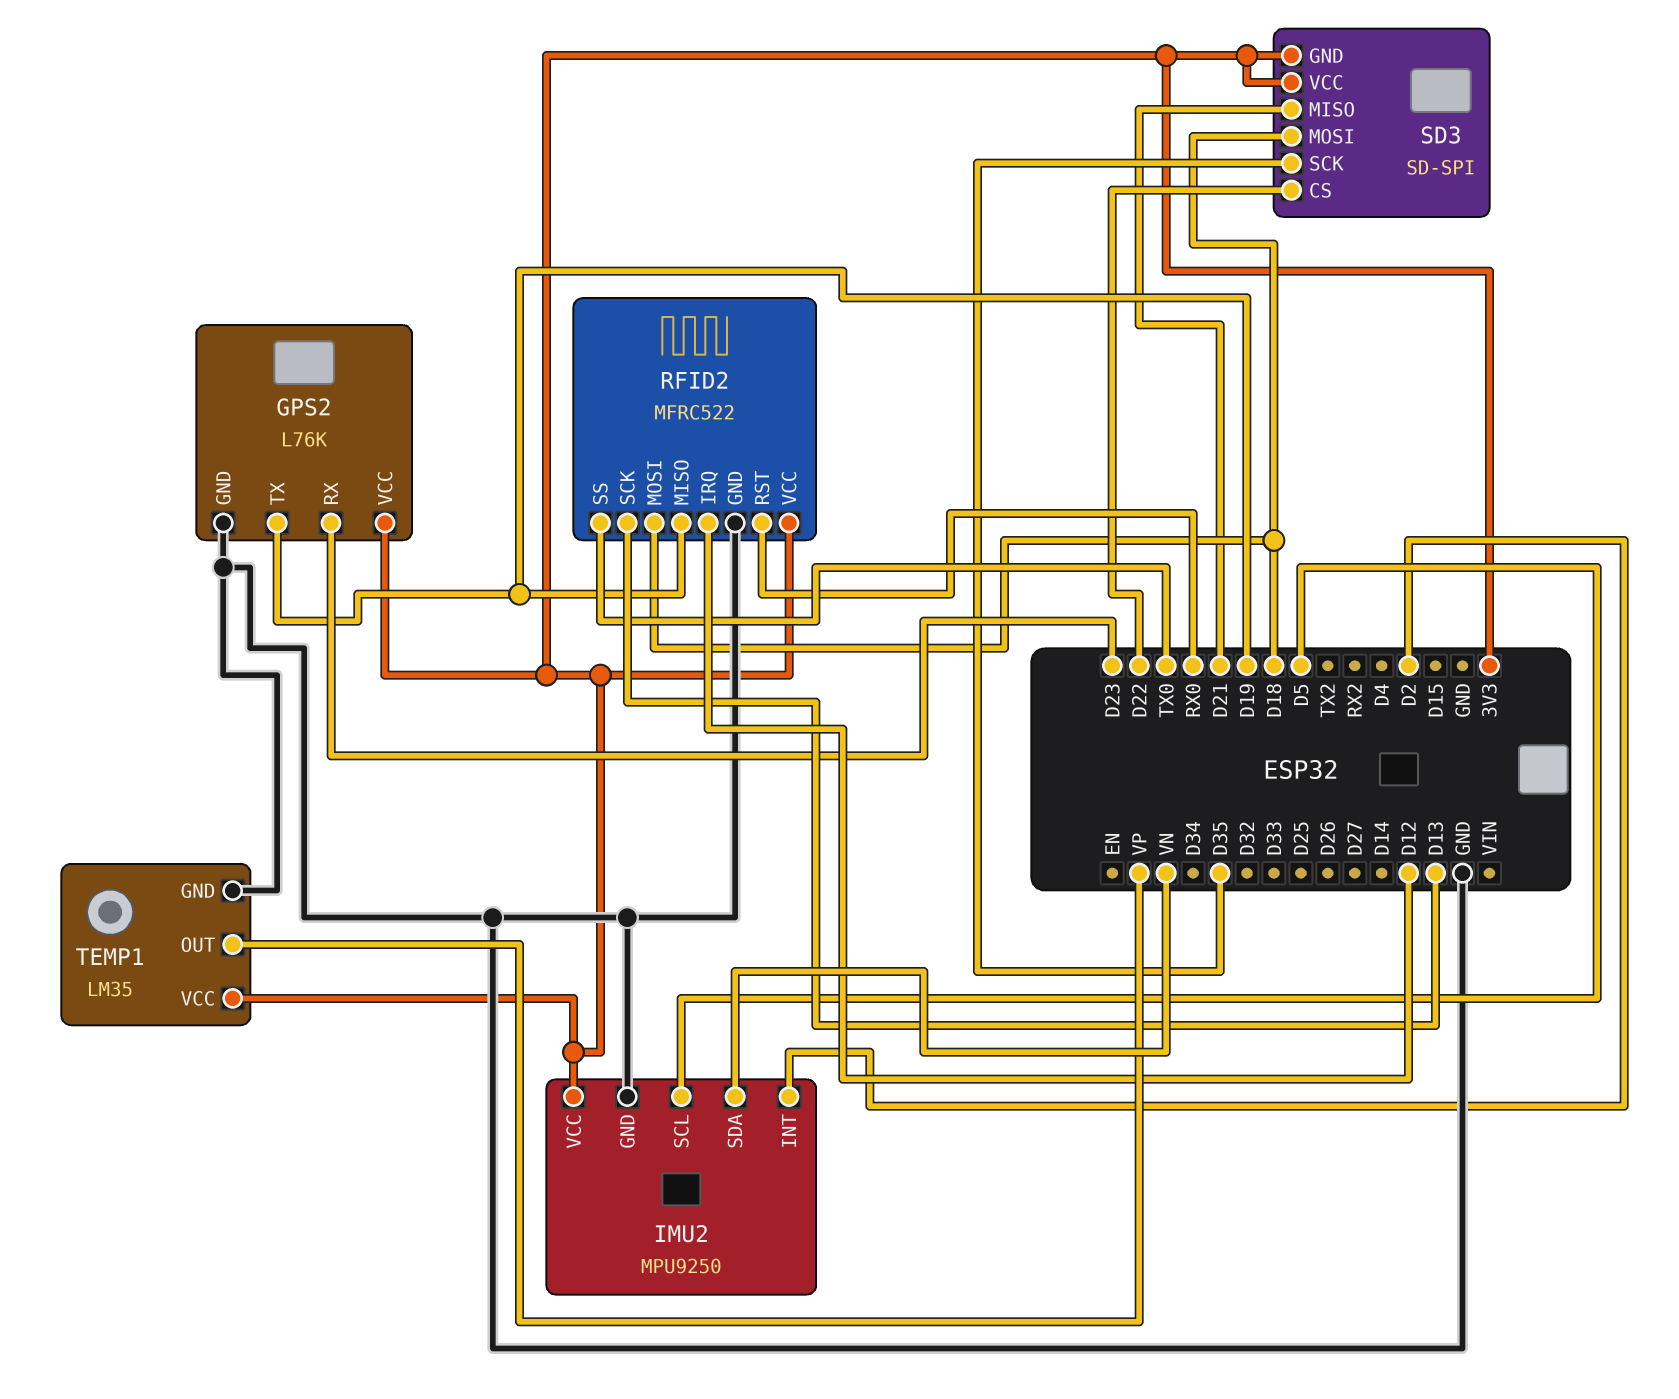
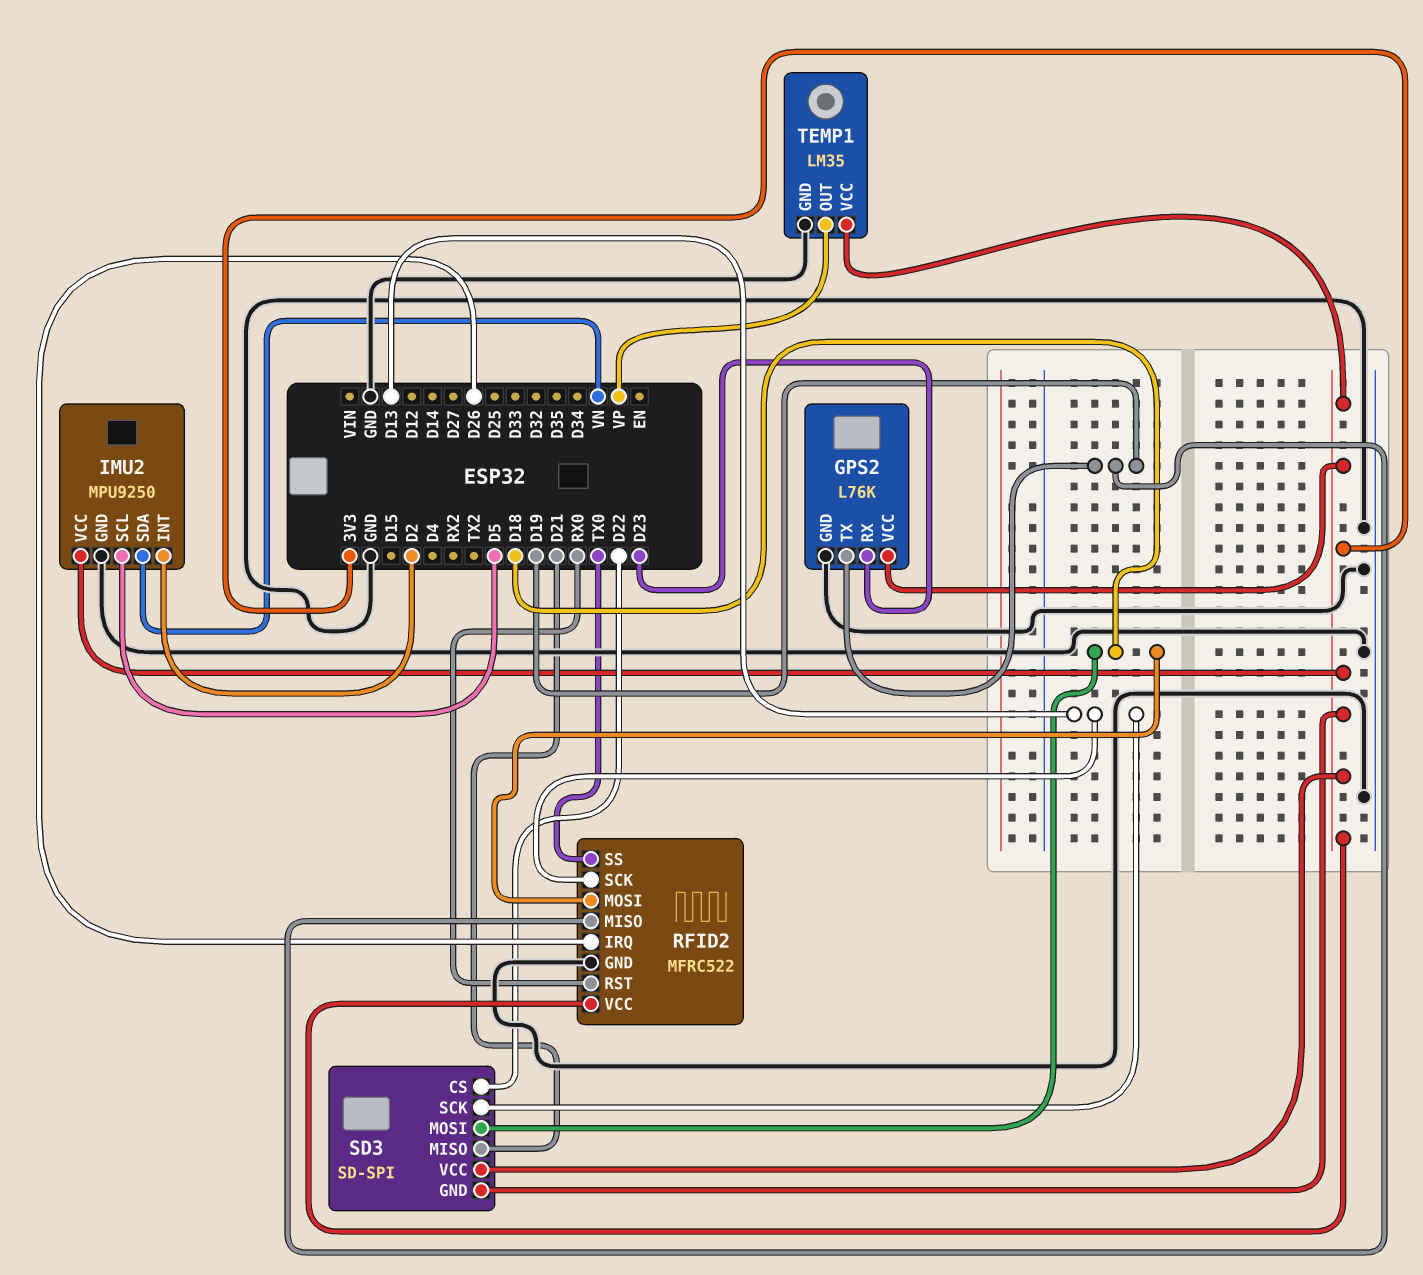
RFID2 pin IRQ: D12 -> D26
SD3 pin SCK: D35 -> D13

